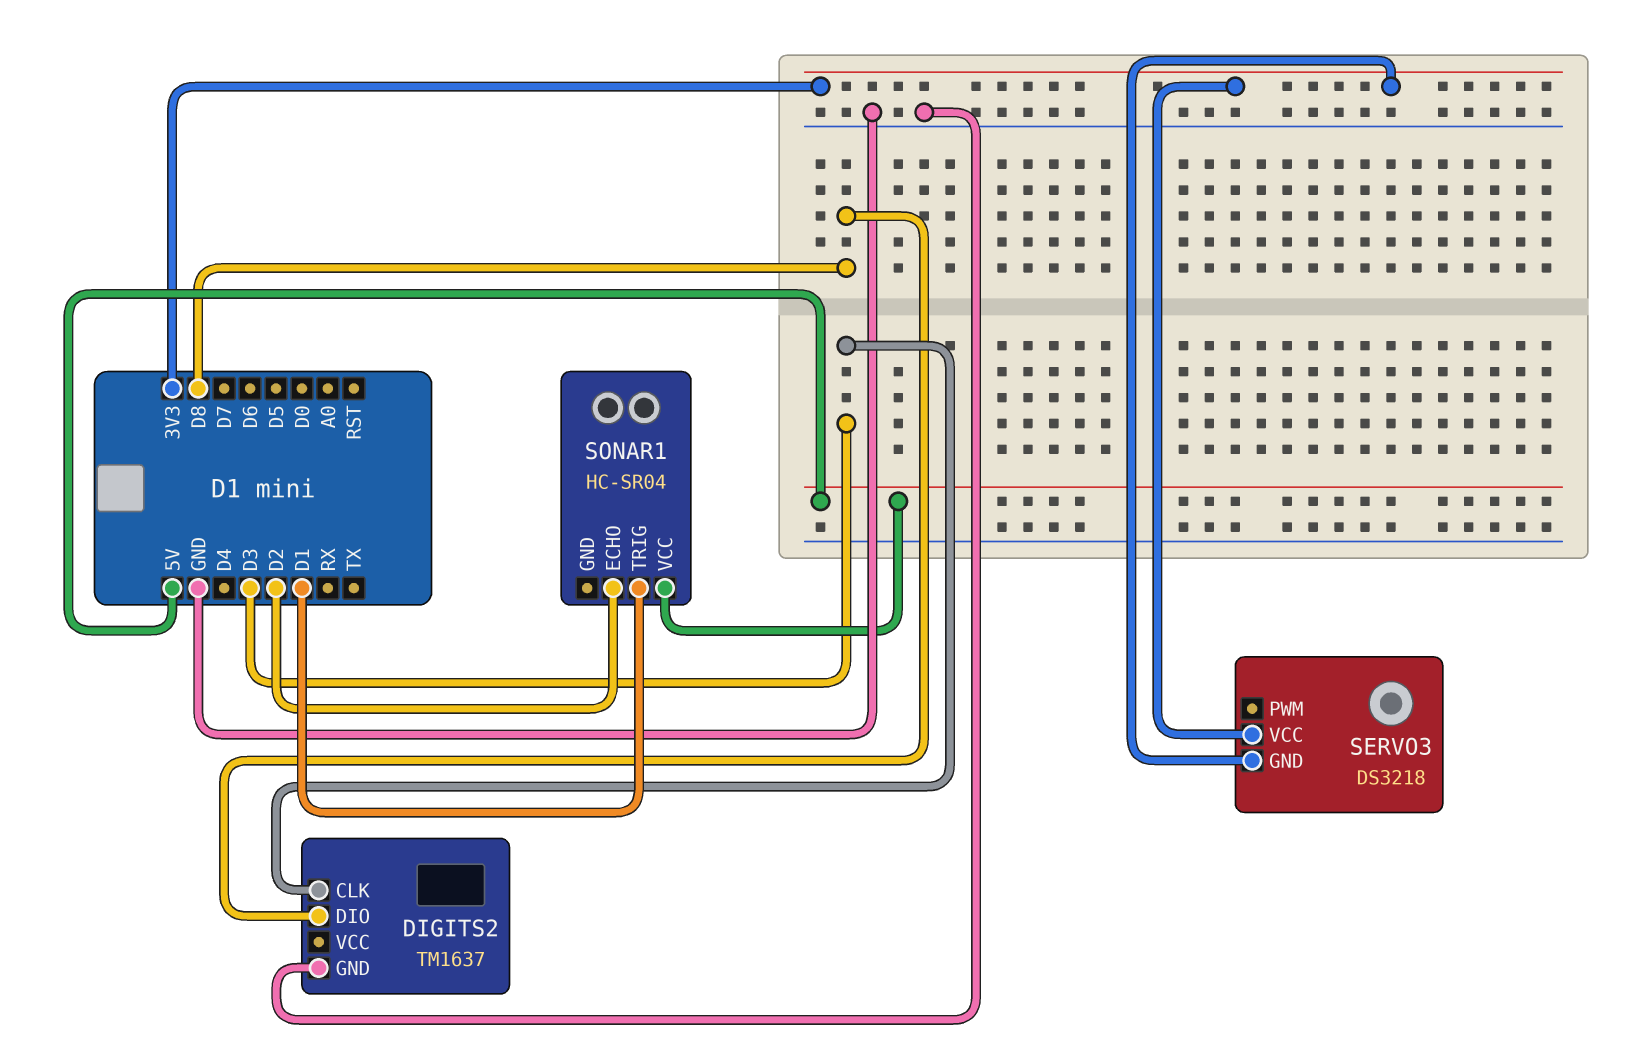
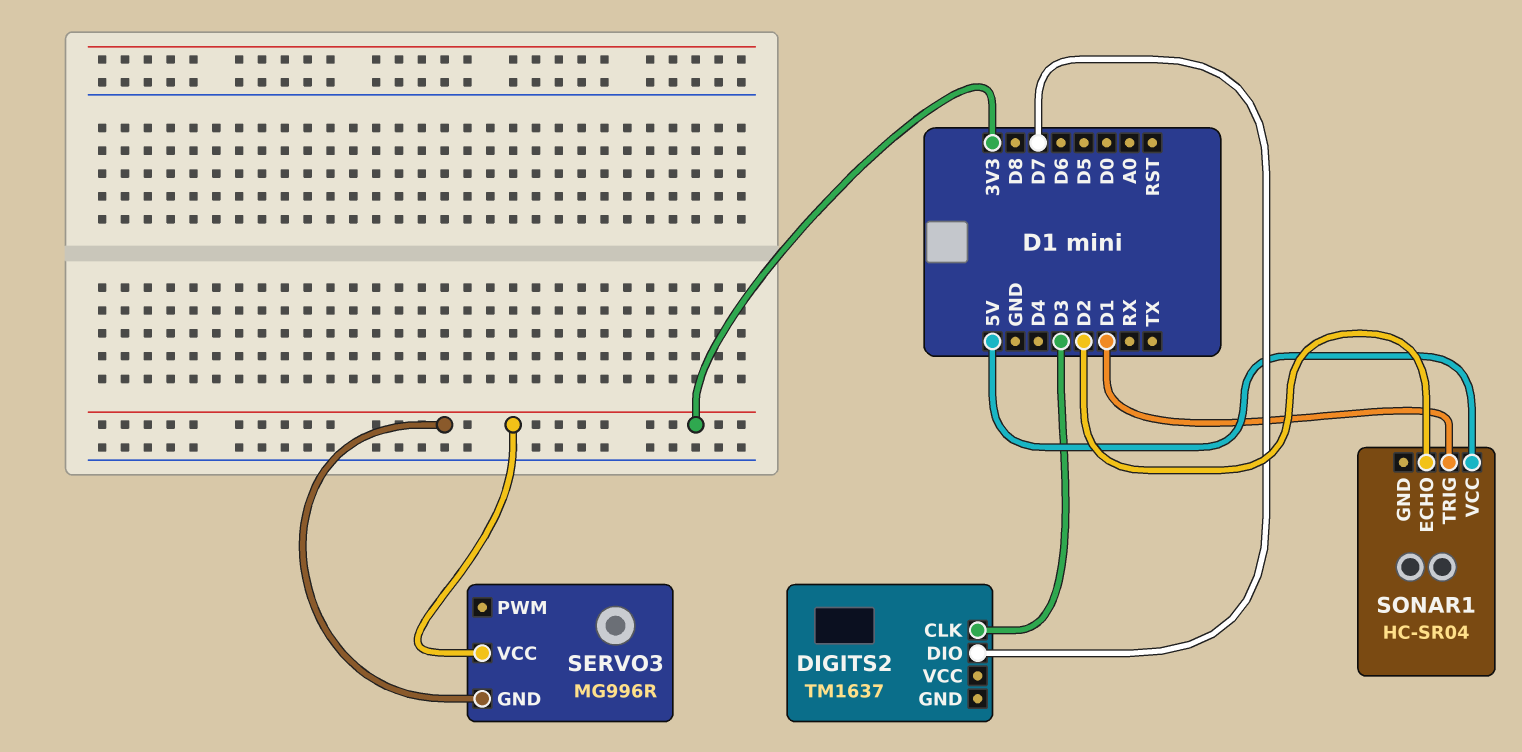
DIGITS2 pin DIO: D8 -> D7
DIGITS2 pin GND: GND -> none
SERVO3: DS3218 -> MG996R

